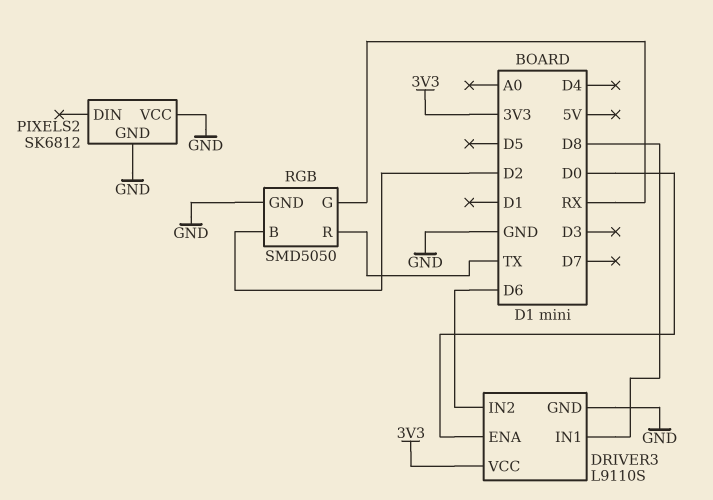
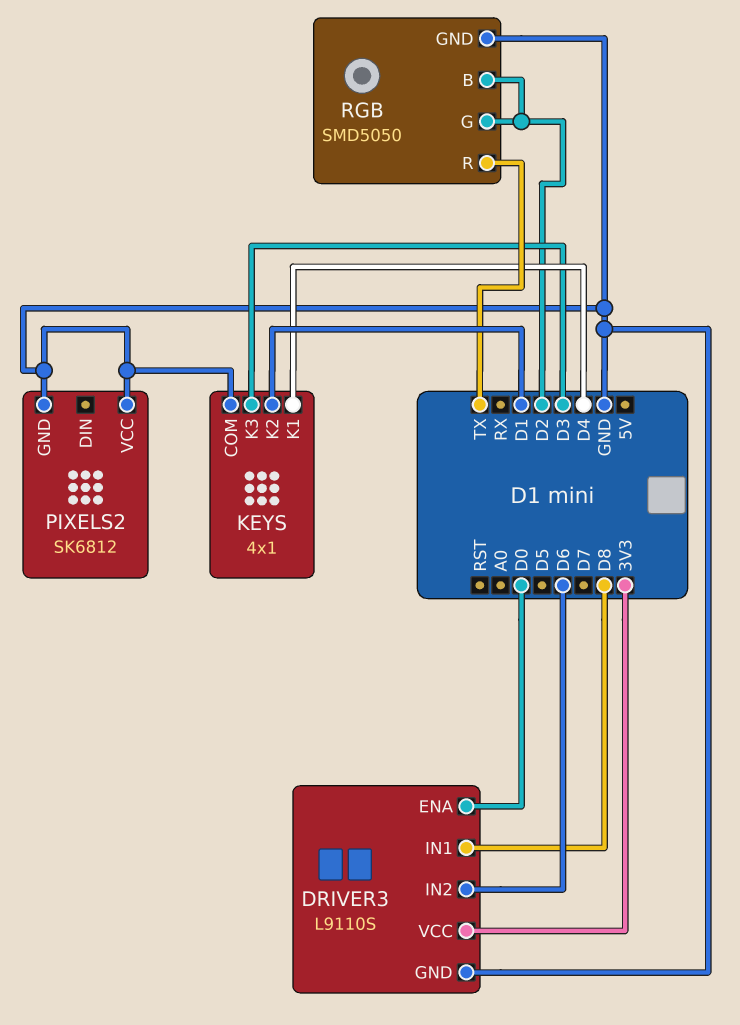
KEYS: none -> 4x1
KEYS pin COM: none -> GND
KEYS pin K1: none -> D4
KEYS pin K2: none -> D1
KEYS pin K3: none -> D3
RGB pin G: RX -> D2

